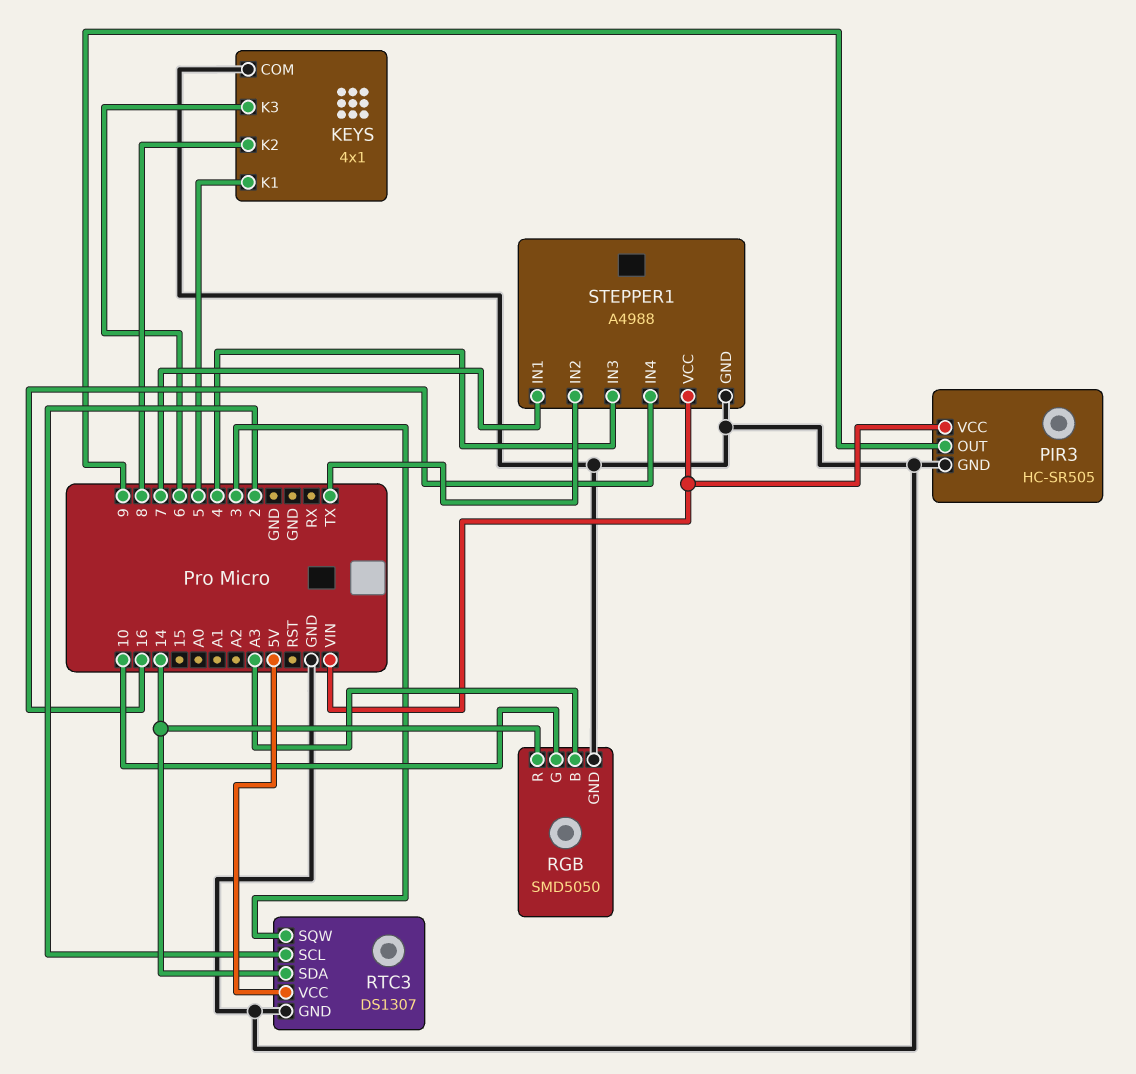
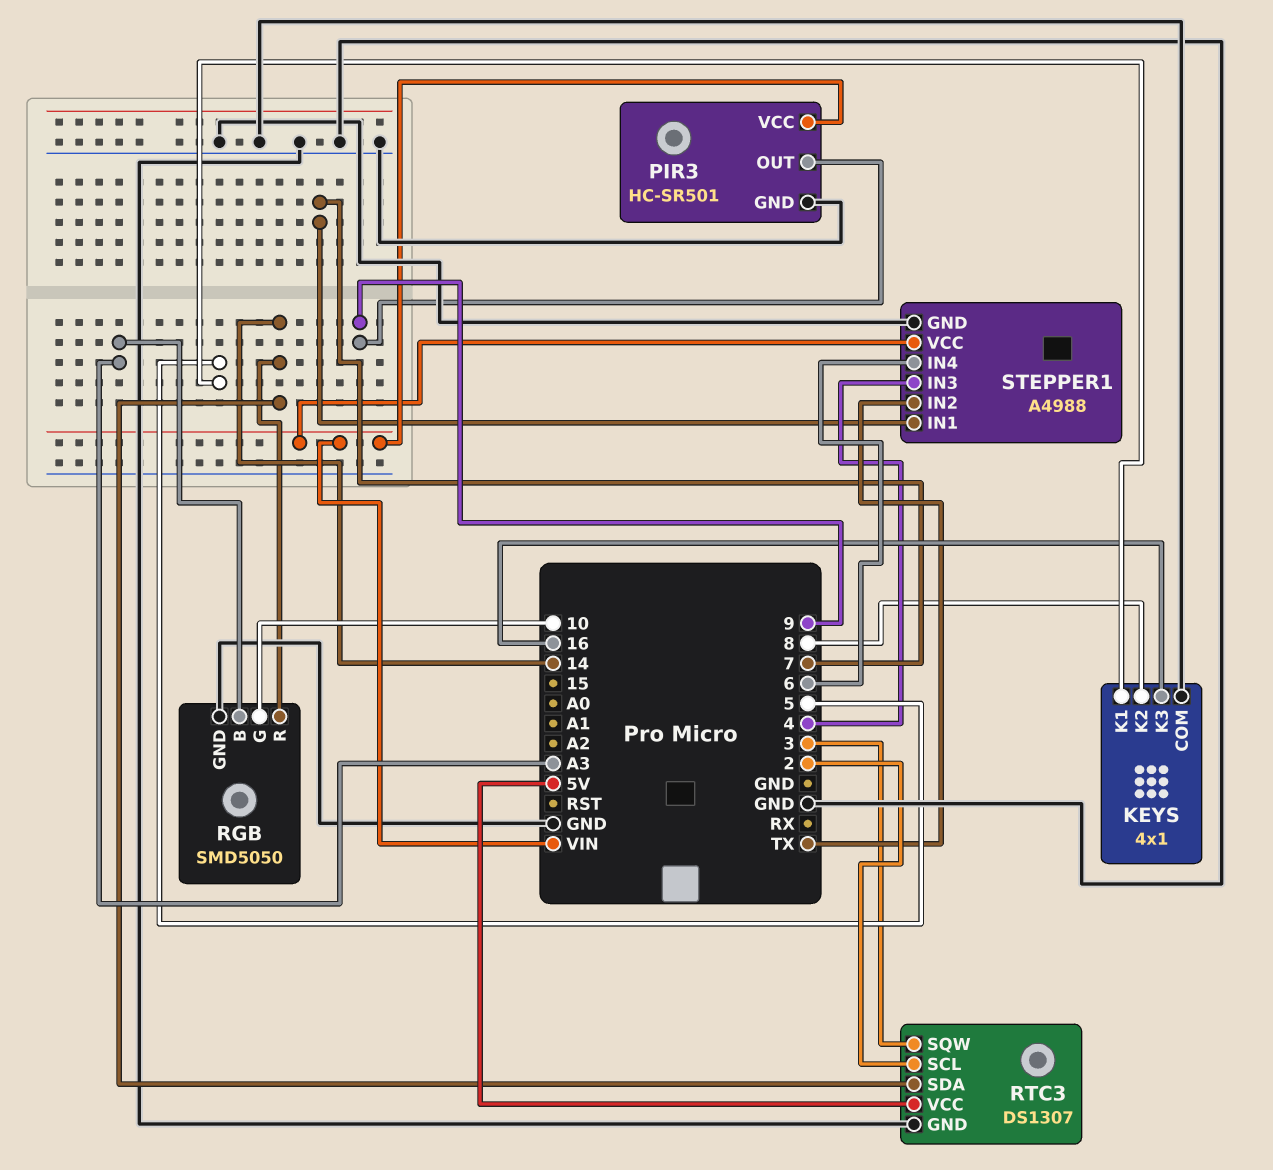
KEYS pin K3: 6 -> 16
PIR3: HC-SR505 -> HC-SR501
STEPPER1 pin IN4: 16 -> 6

